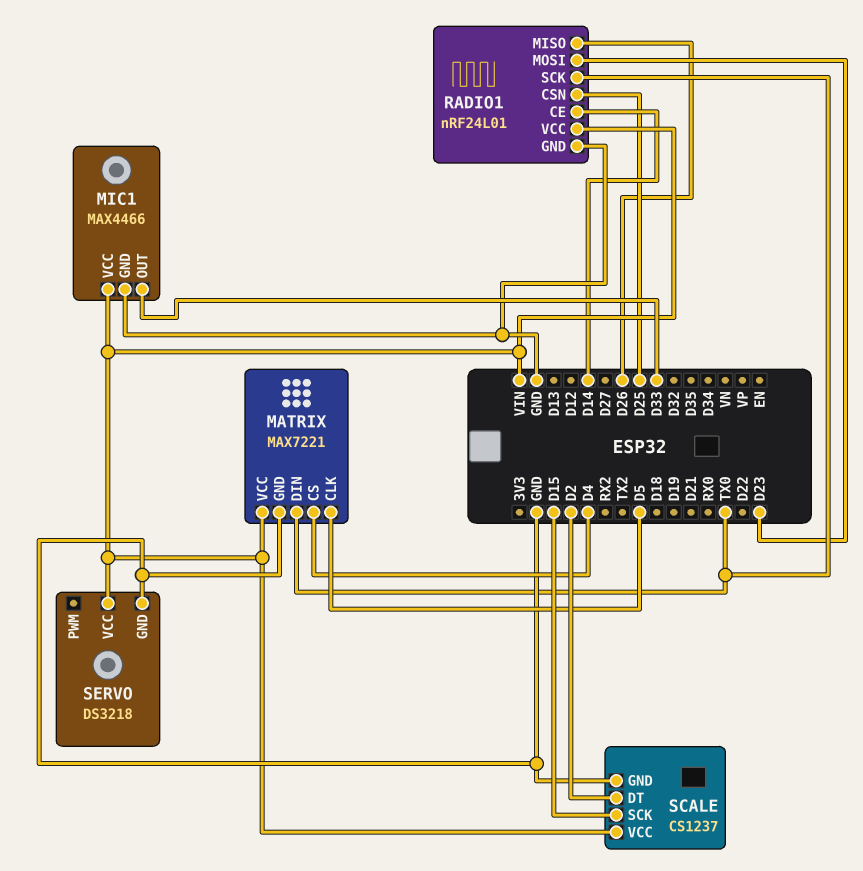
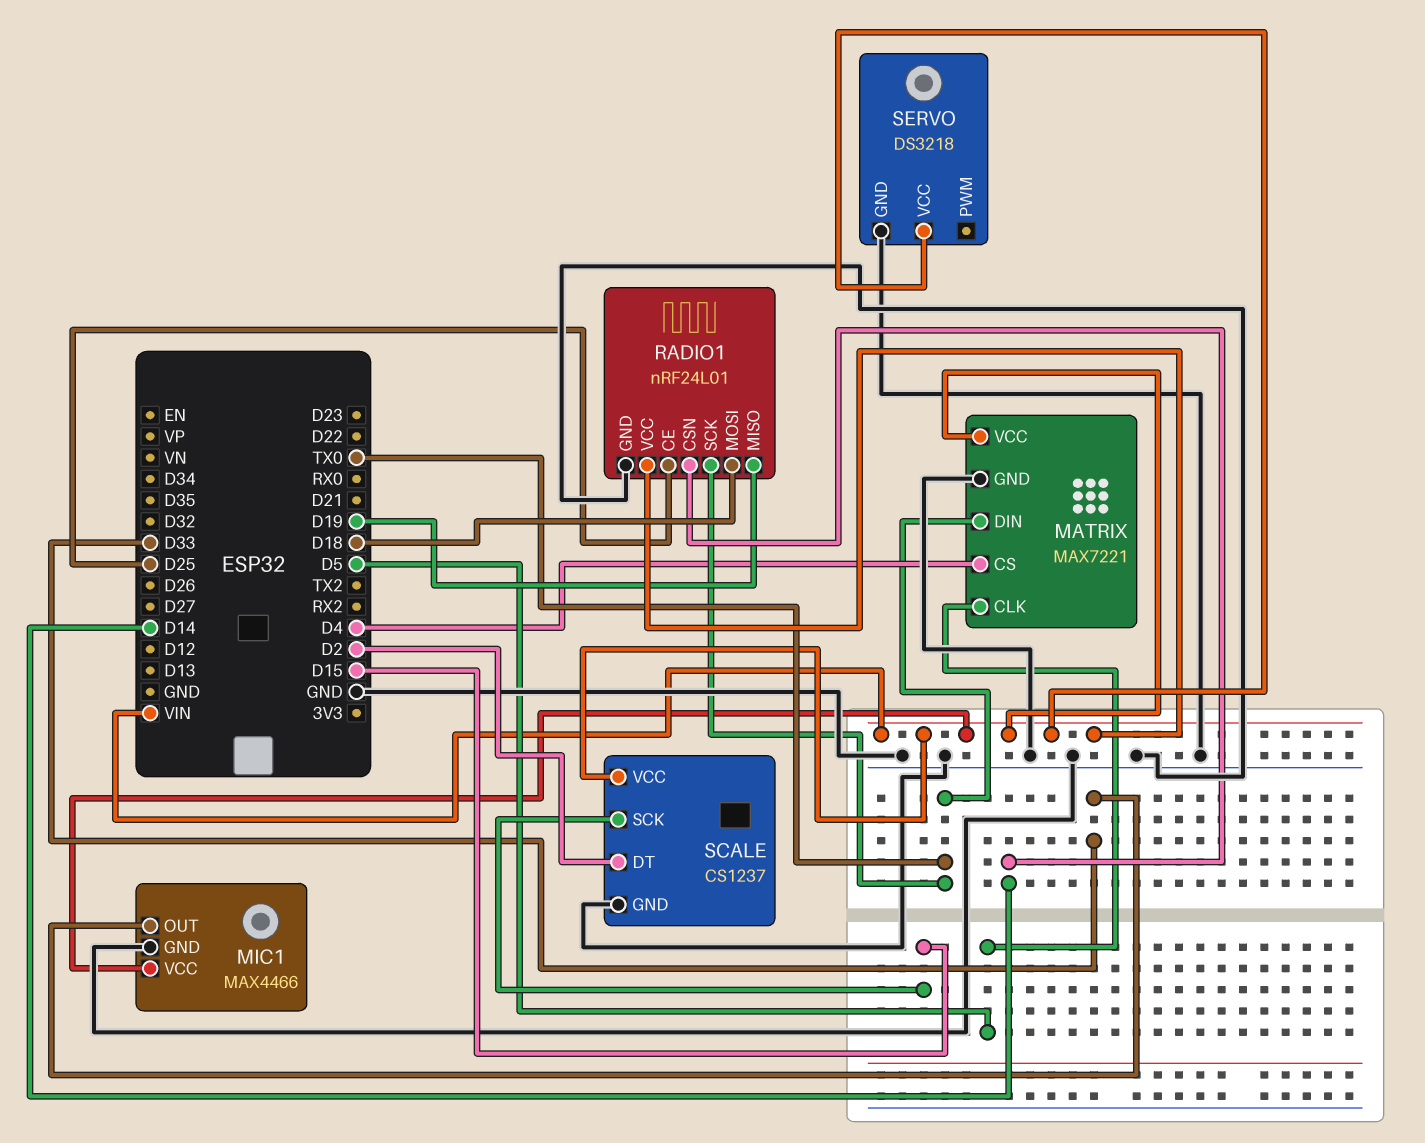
RADIO1 pin CE: D14 -> D25
RADIO1 pin CSN: D25 -> D14
RADIO1 pin MISO: D26 -> D19
RADIO1 pin MOSI: D23 -> D18

